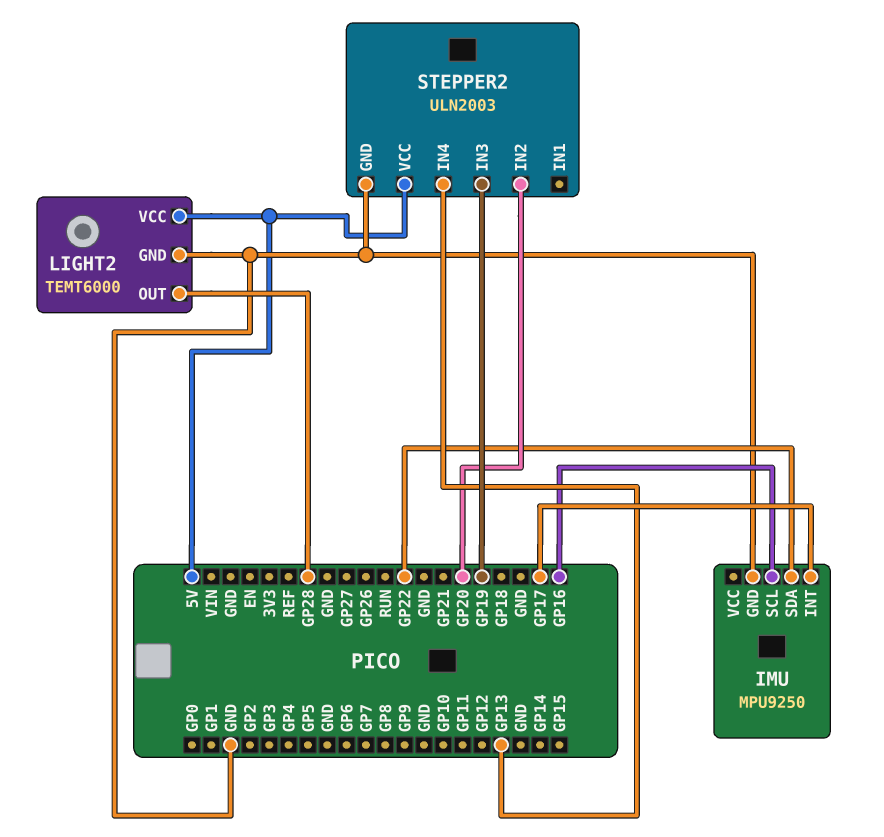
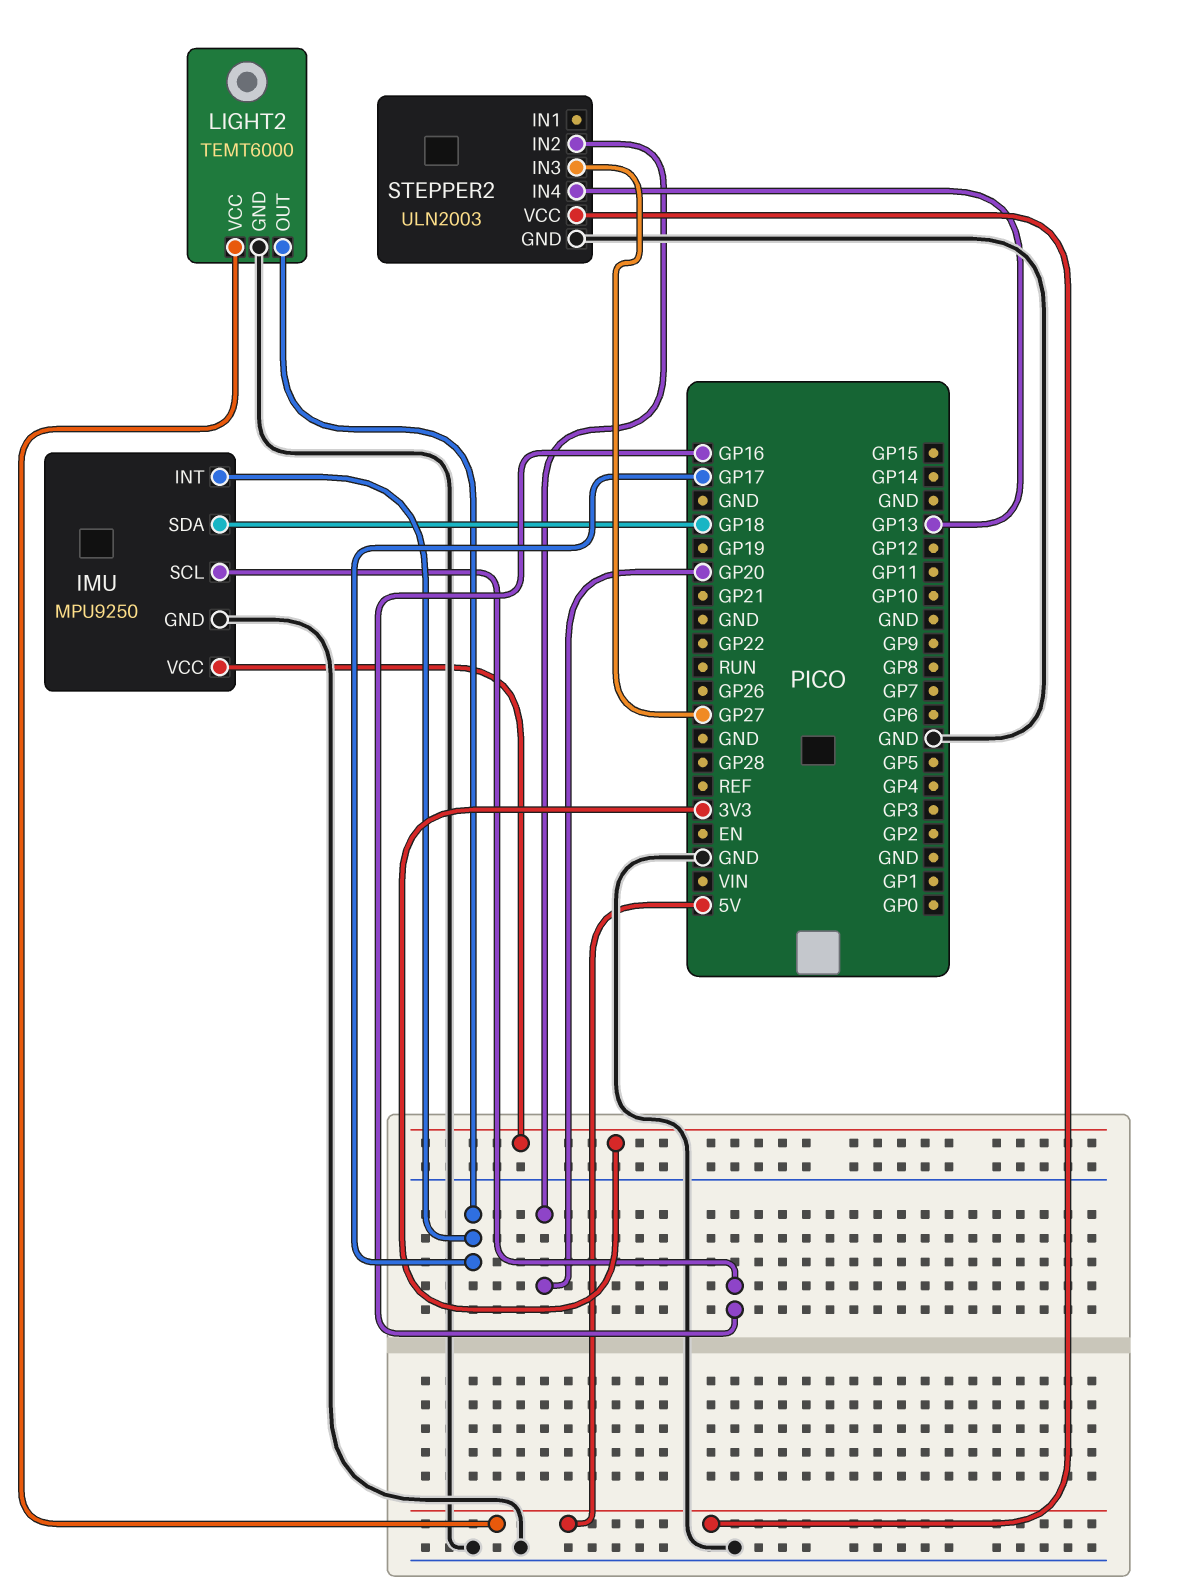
IMU pin SDA: GP22 -> GP18
IMU pin VCC: none -> 3V3
LIGHT2 pin OUT: GP28 -> GP17
STEPPER2 pin IN3: GP19 -> GP27

